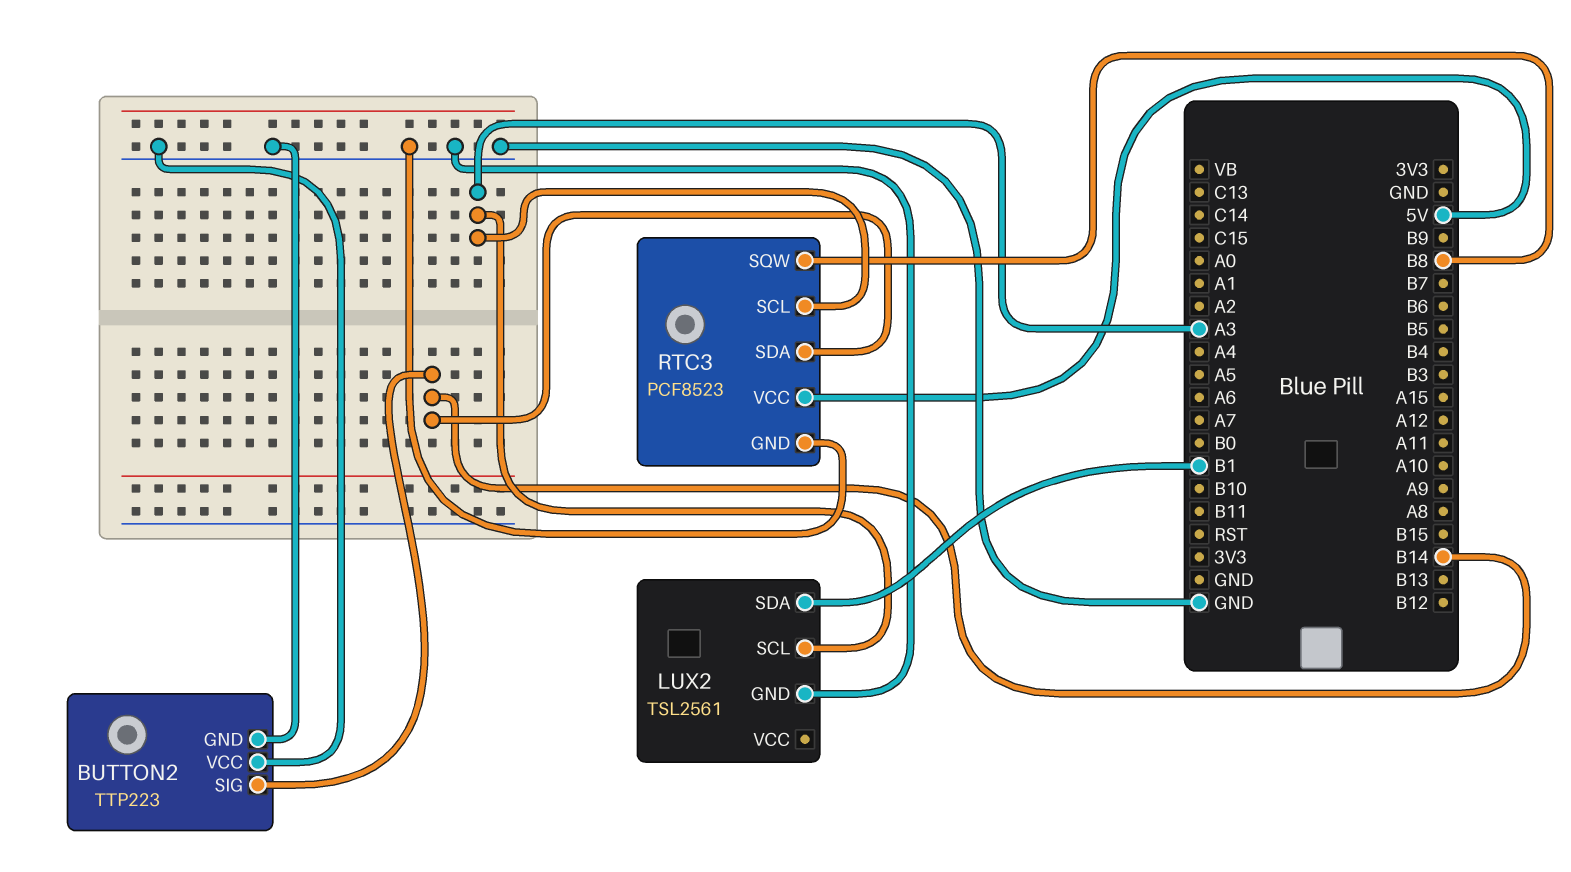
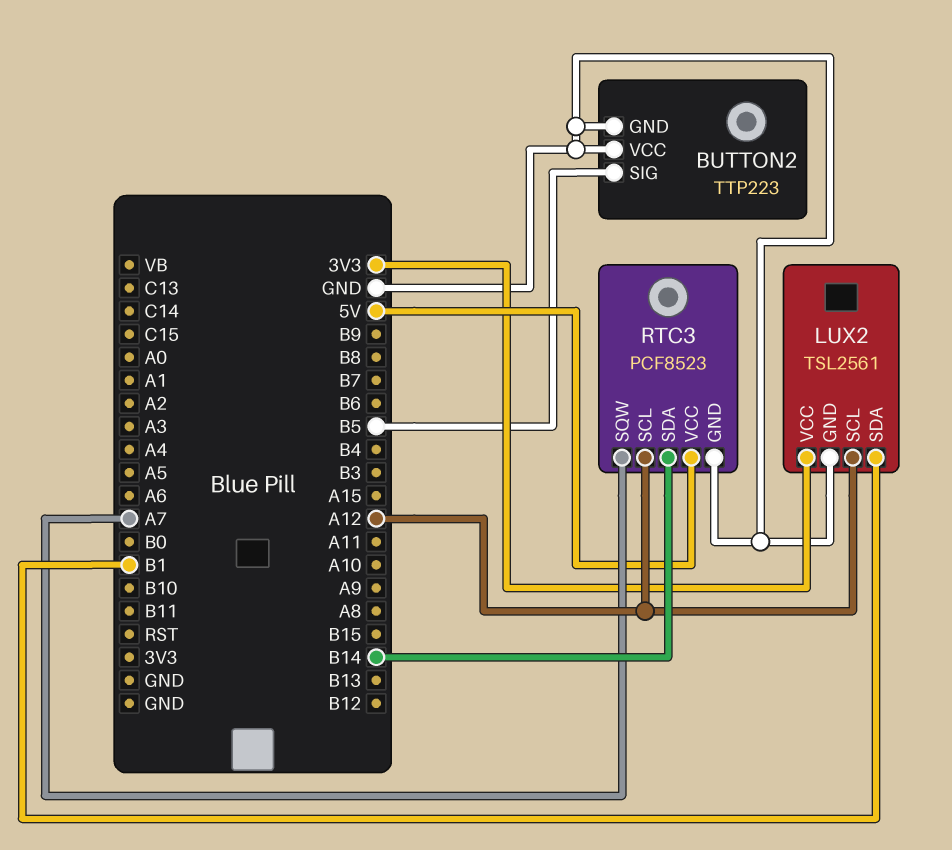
BUTTON2 pin SIG: B14 -> B5
LUX2 pin SCL: A3 -> A12
LUX2 pin VCC: none -> 3V3
RTC3 pin SCL: A3 -> A12
RTC3 pin SQW: B8 -> A7

